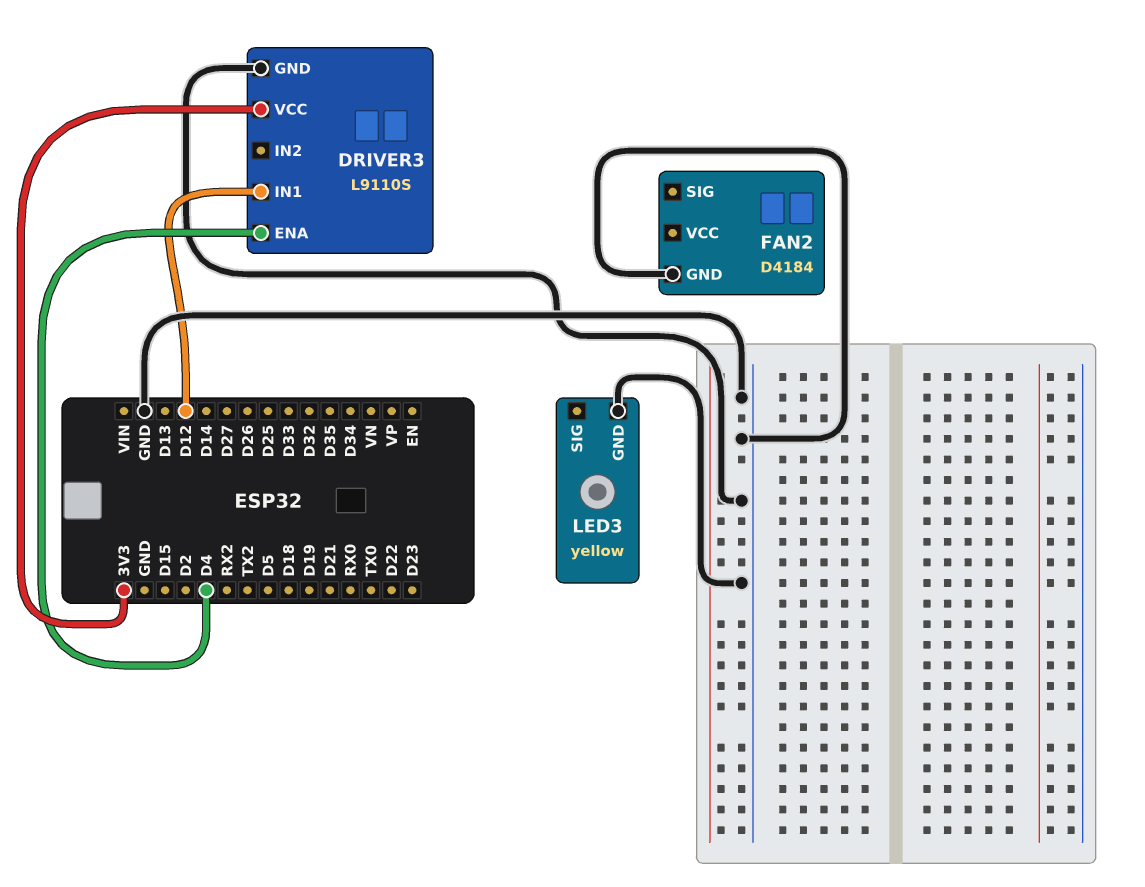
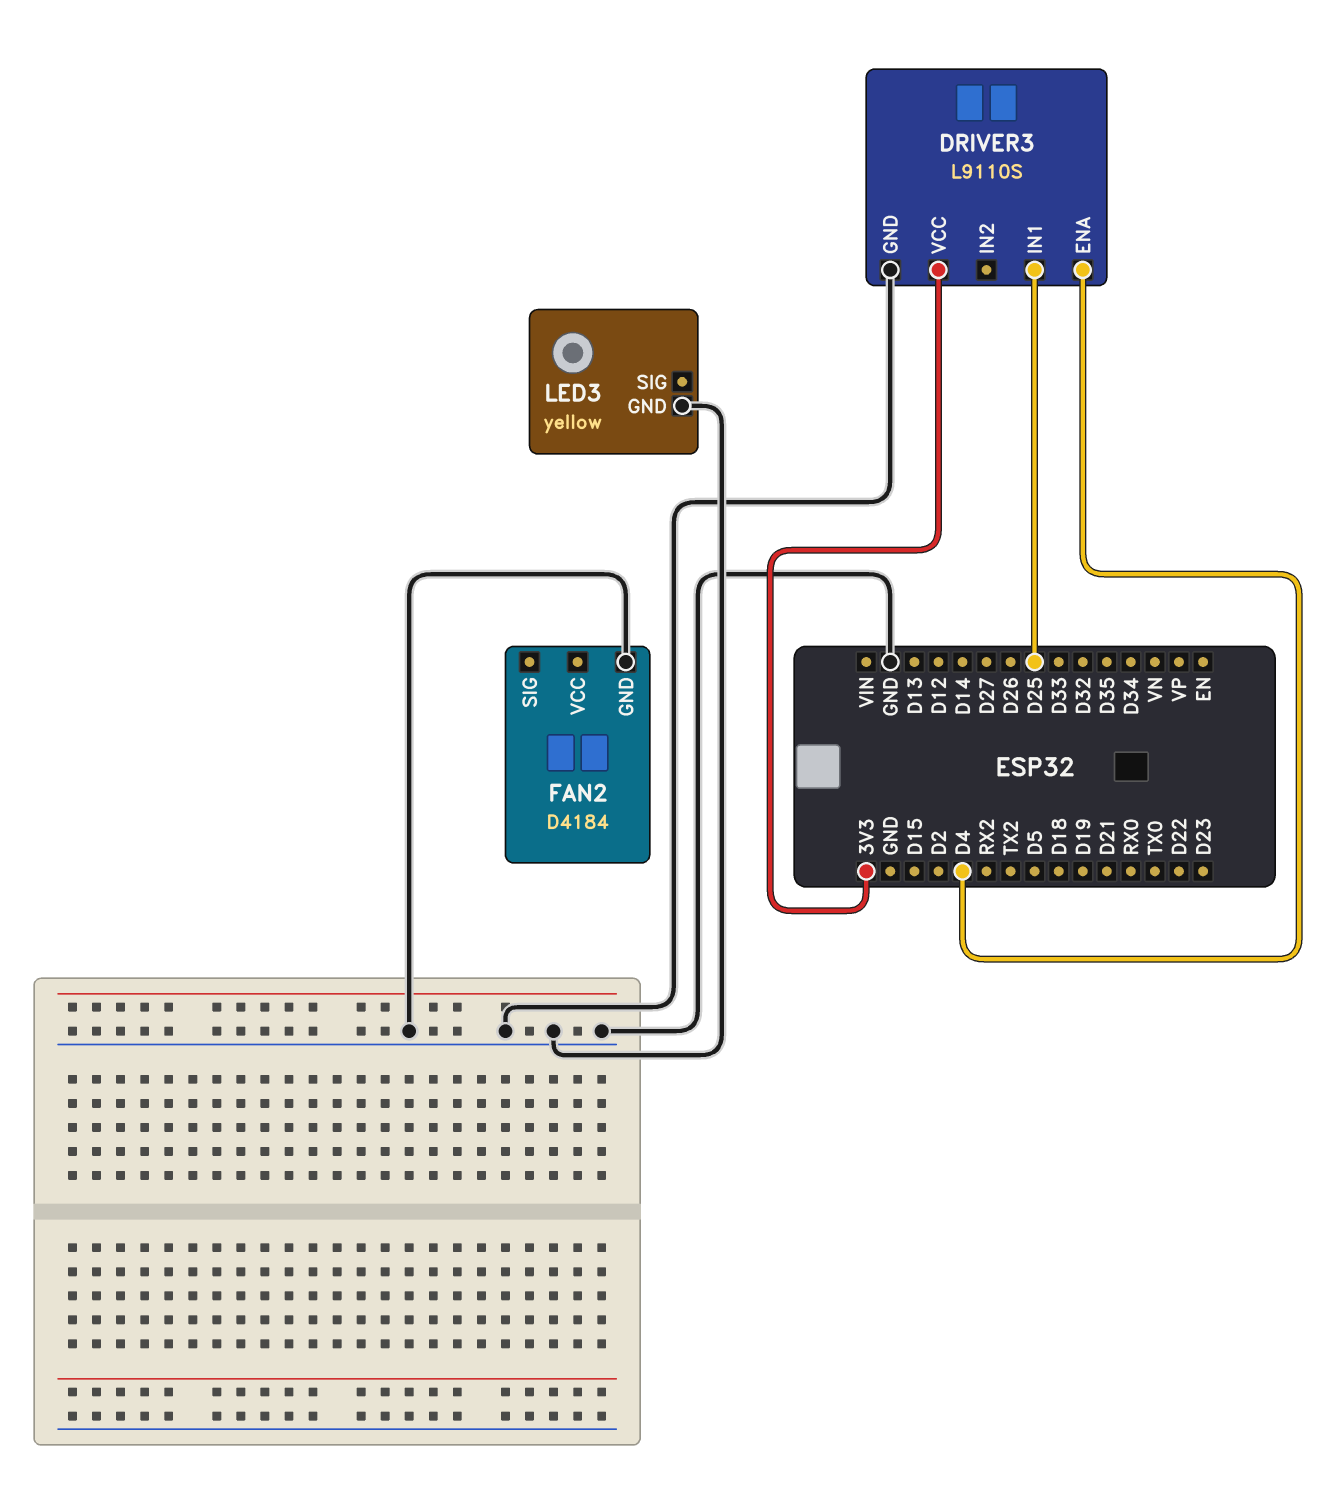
DRIVER3 pin IN1: D12 -> D25

